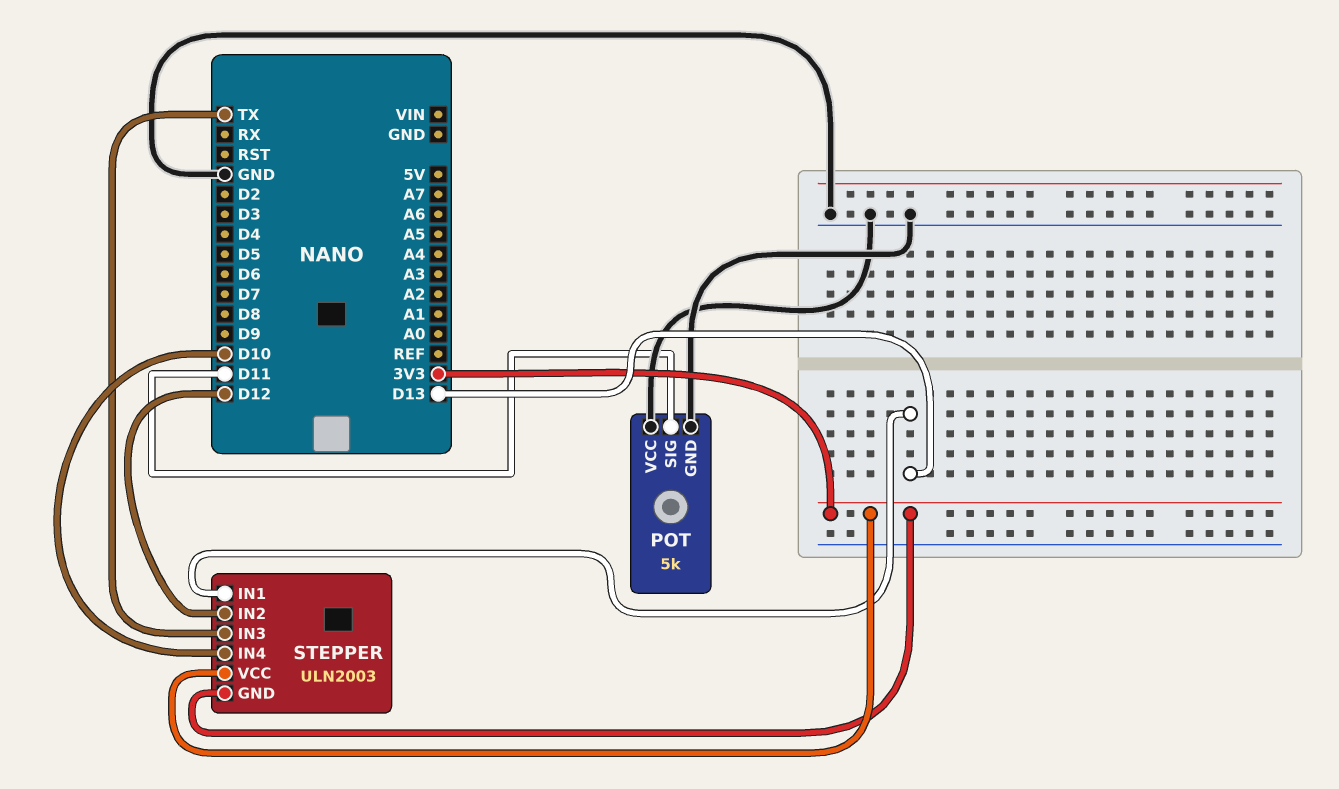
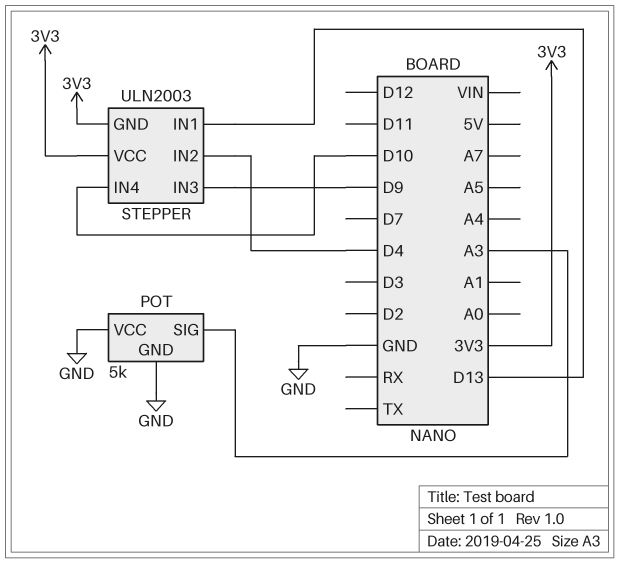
POT pin SIG: D11 -> A3
STEPPER pin IN2: D12 -> D4
STEPPER pin IN3: TX -> D9

